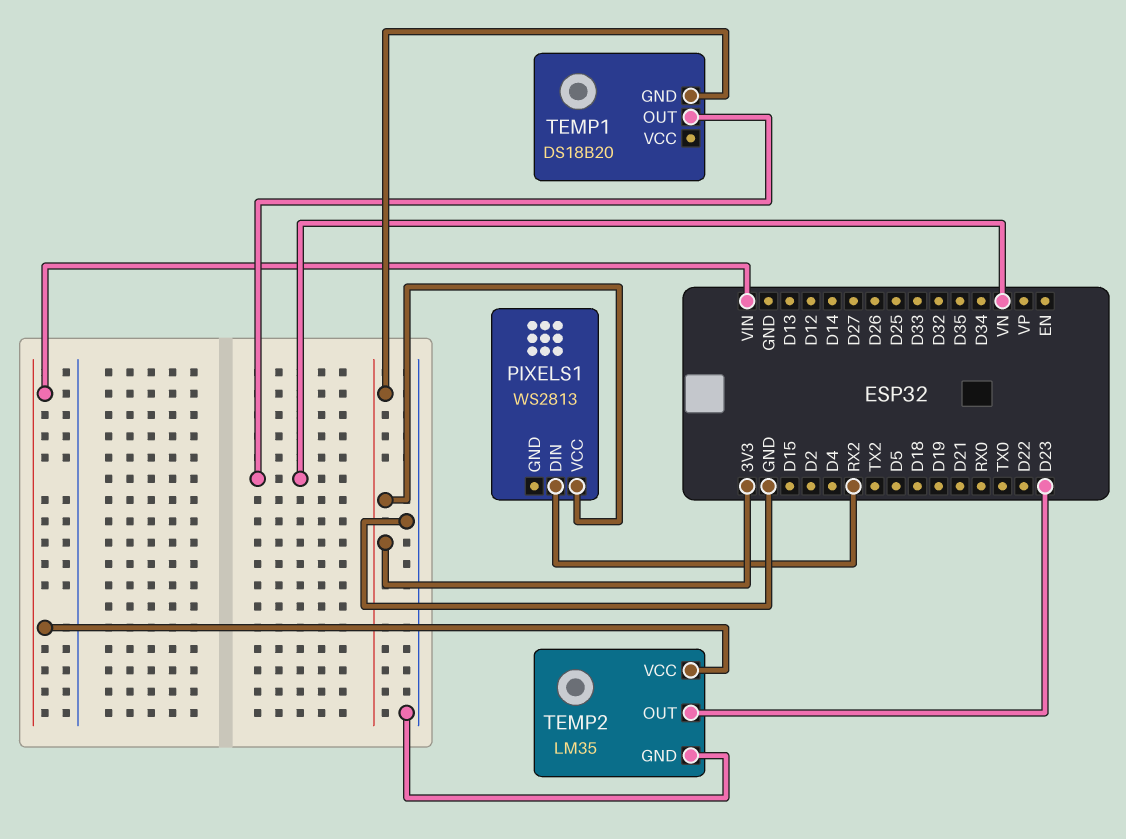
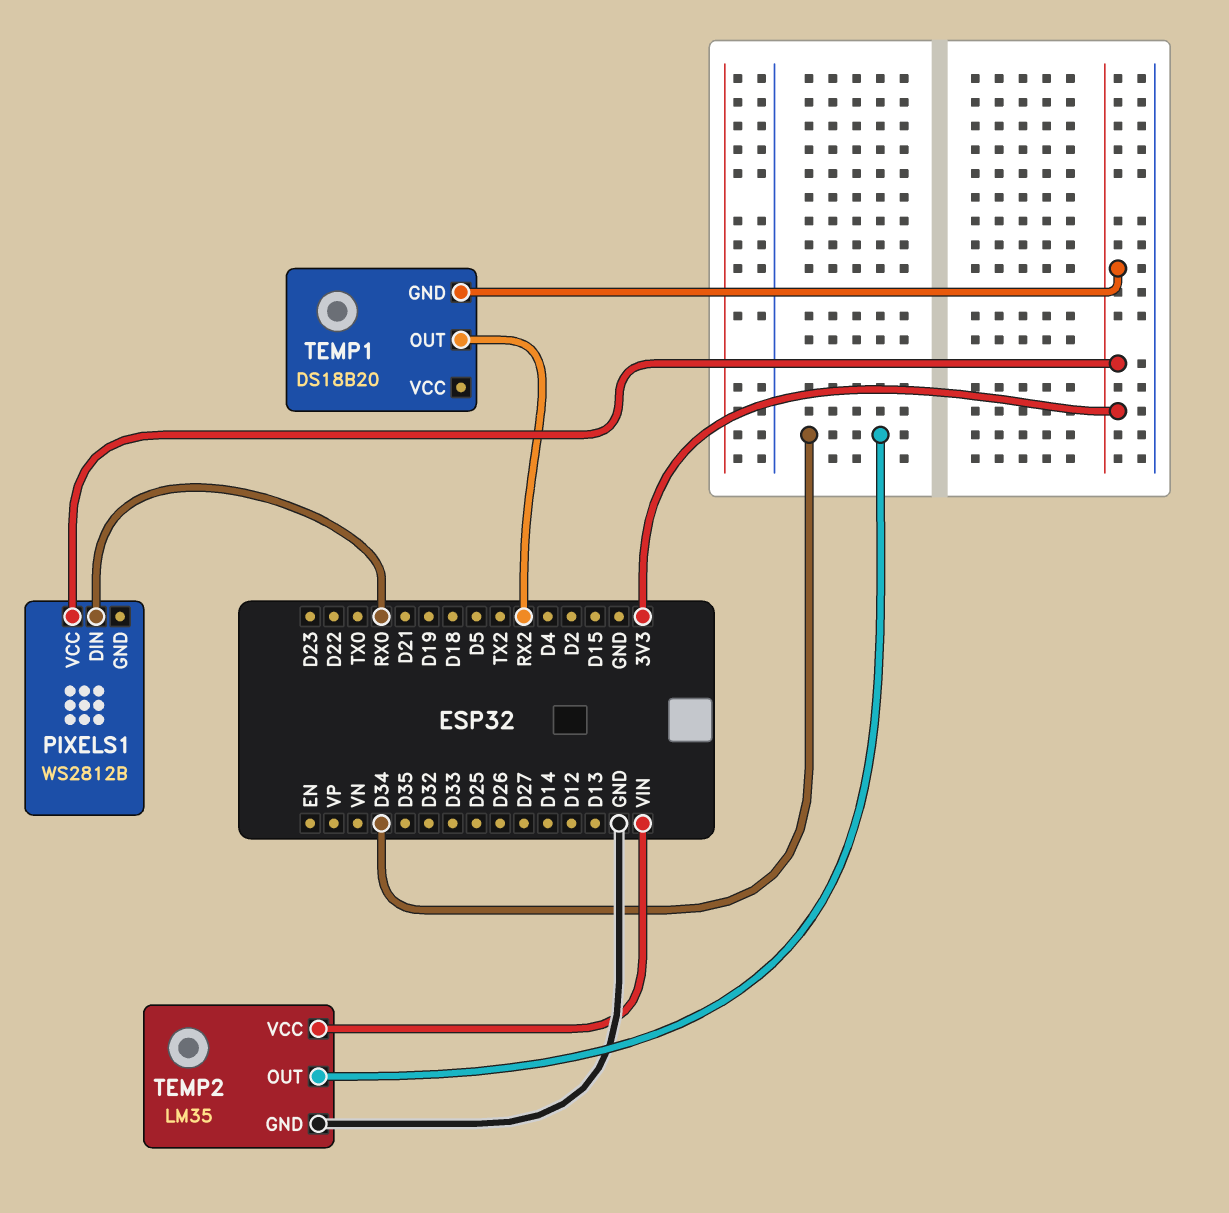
PIXELS1: WS2813 -> WS2812B
PIXELS1 pin DIN: RX2 -> RX0
TEMP1 pin OUT: VN -> RX2
TEMP2 pin OUT: D23 -> D34

